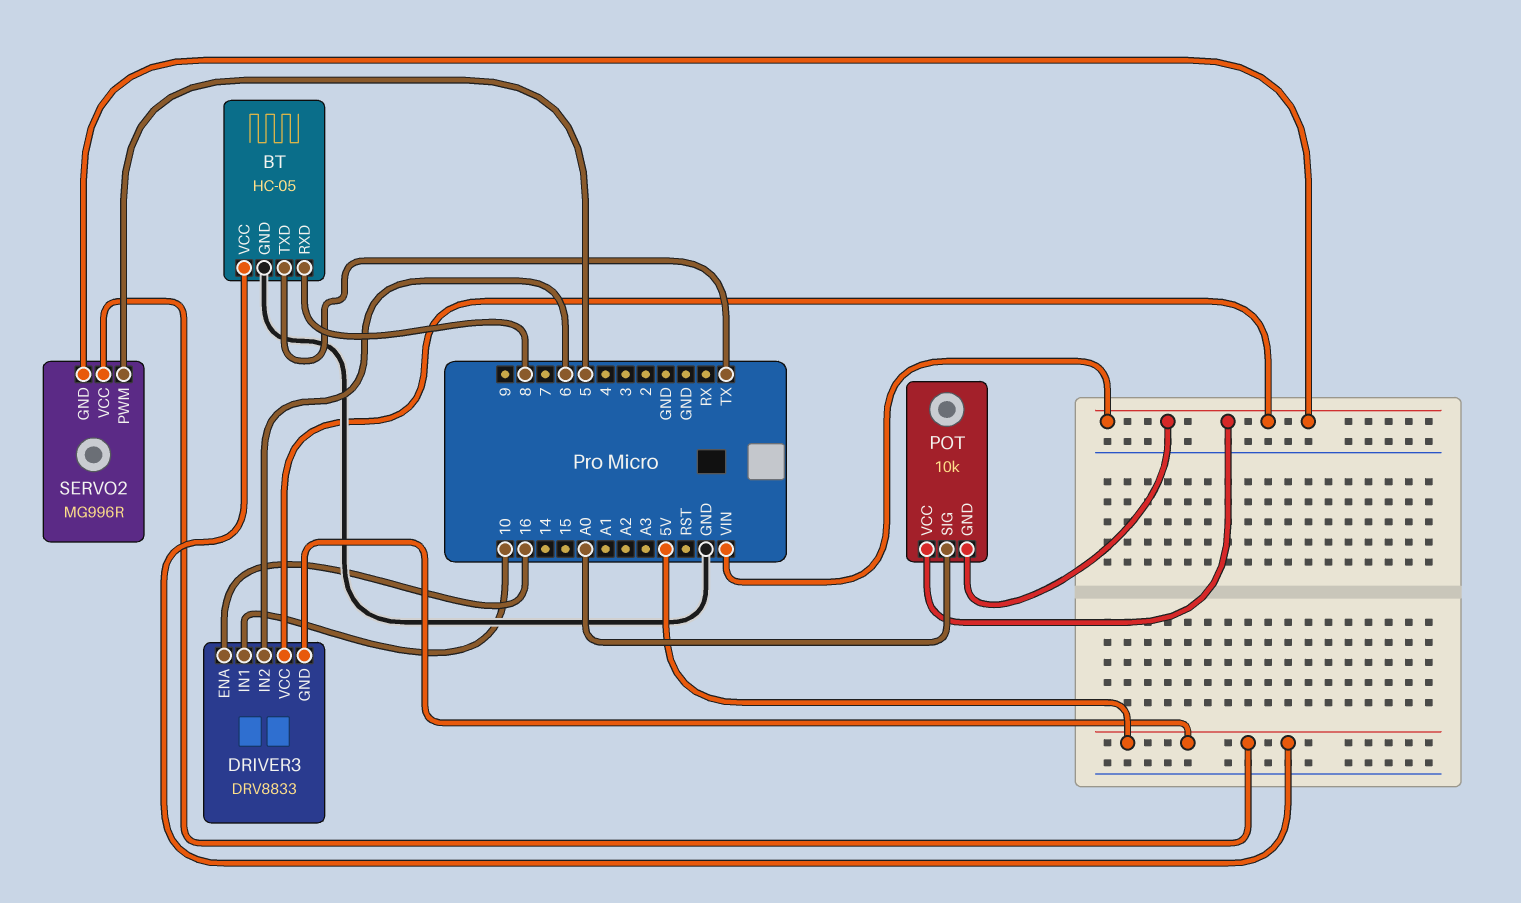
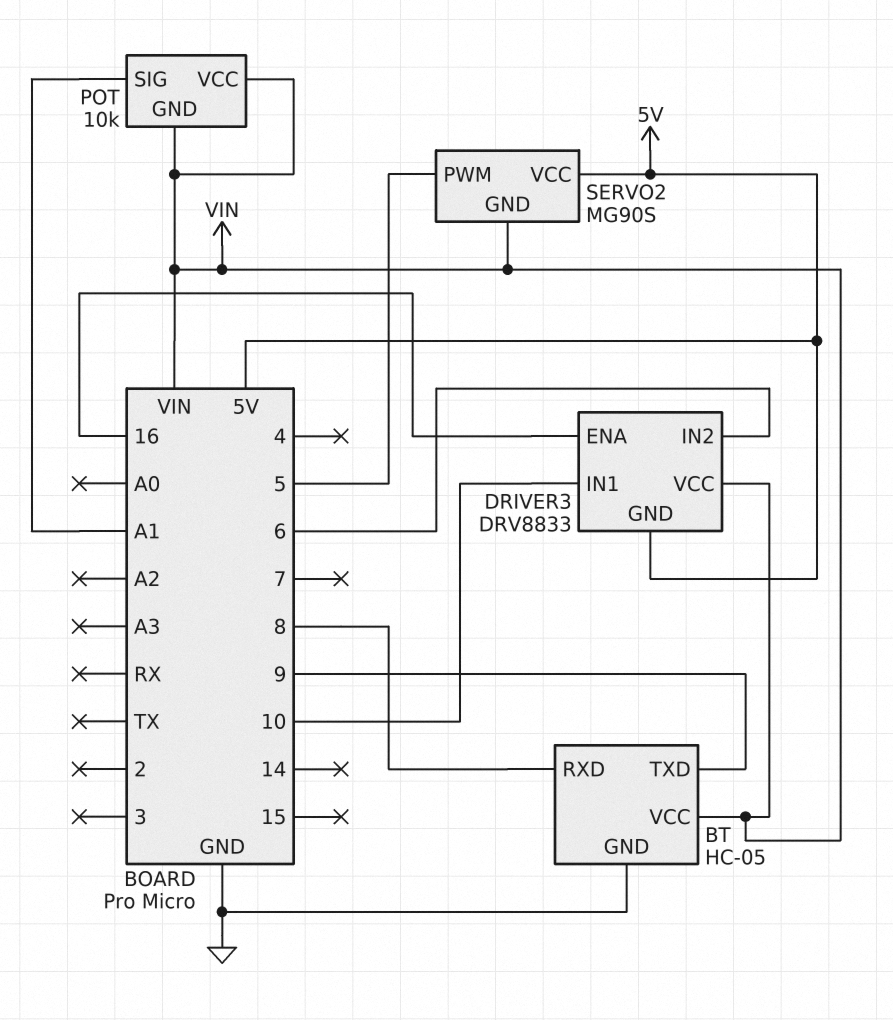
BT pin TXD: TX -> 9
BT pin VCC: 5V -> VIN
POT pin SIG: A0 -> A1
SERVO2: MG996R -> MG90S

